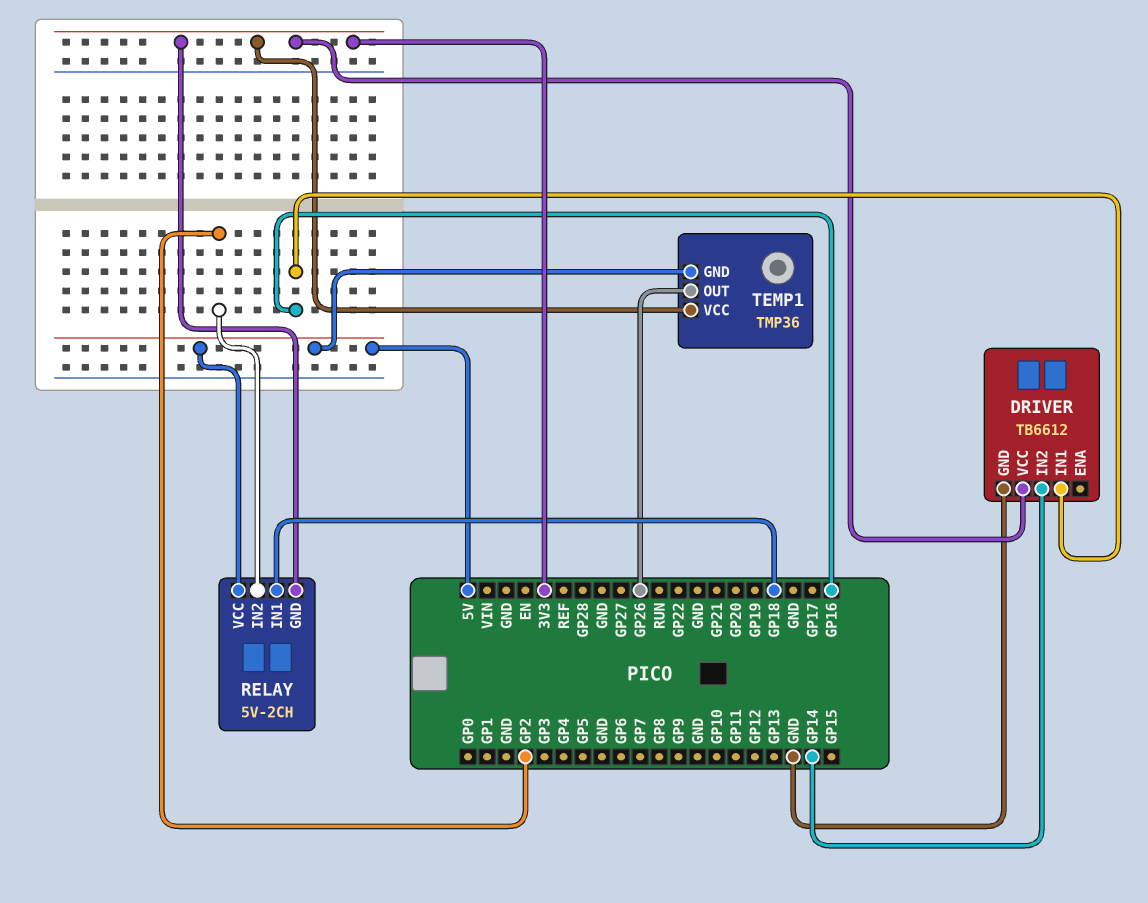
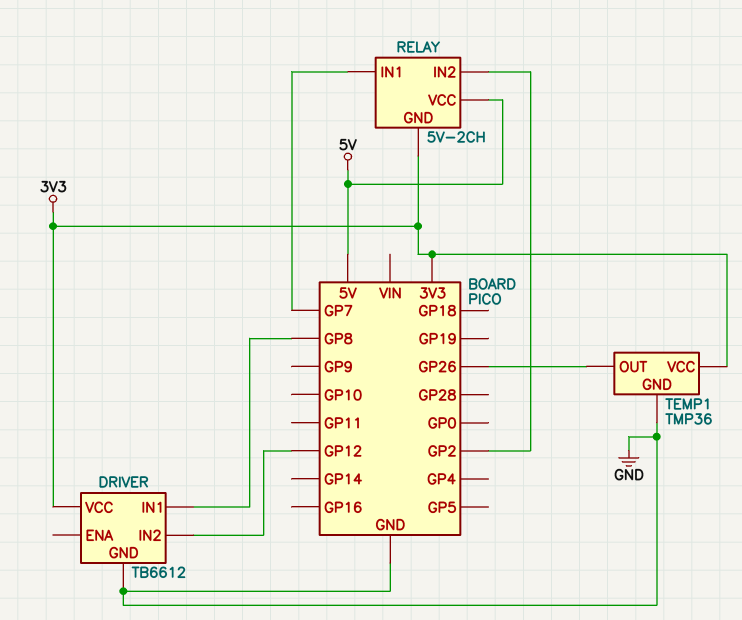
DRIVER pin IN1: GP16 -> GP8
DRIVER pin IN2: GP14 -> GP12
RELAY pin IN1: GP18 -> GP7
TEMP1 pin GND: 5V -> GND

